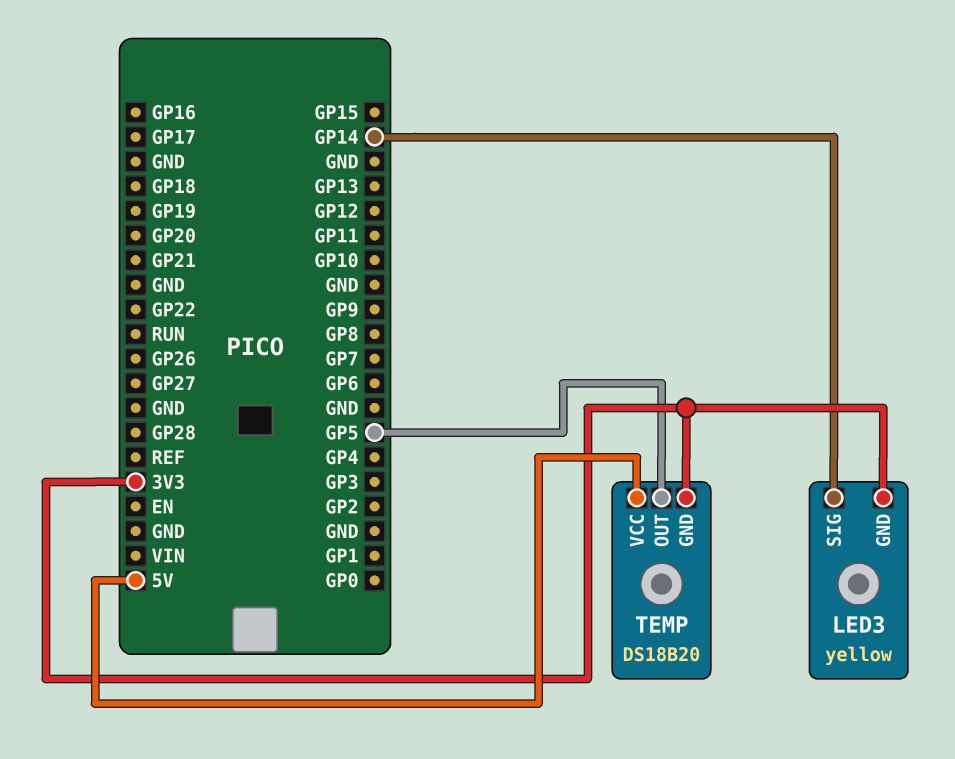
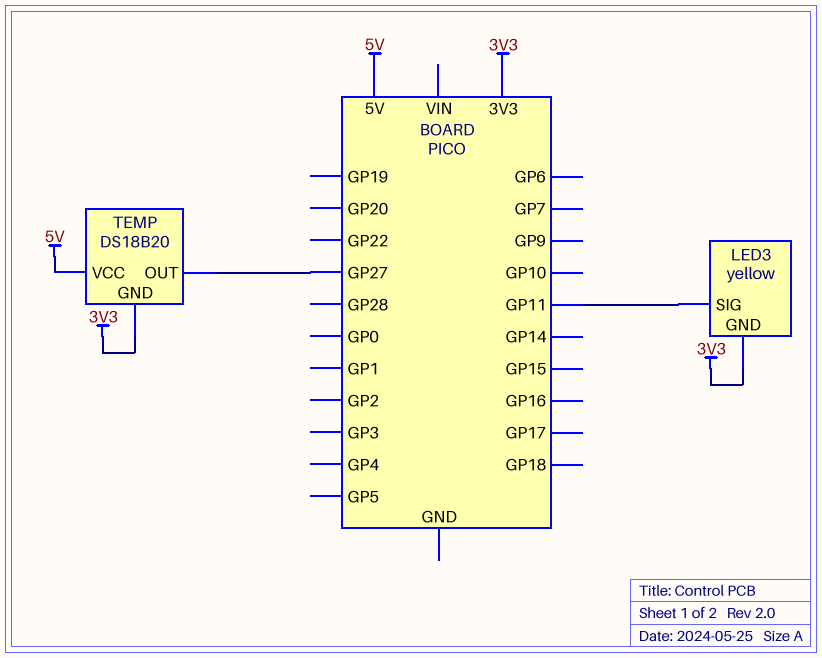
LED3 pin SIG: GP14 -> GP11
TEMP pin OUT: GP5 -> GP27

